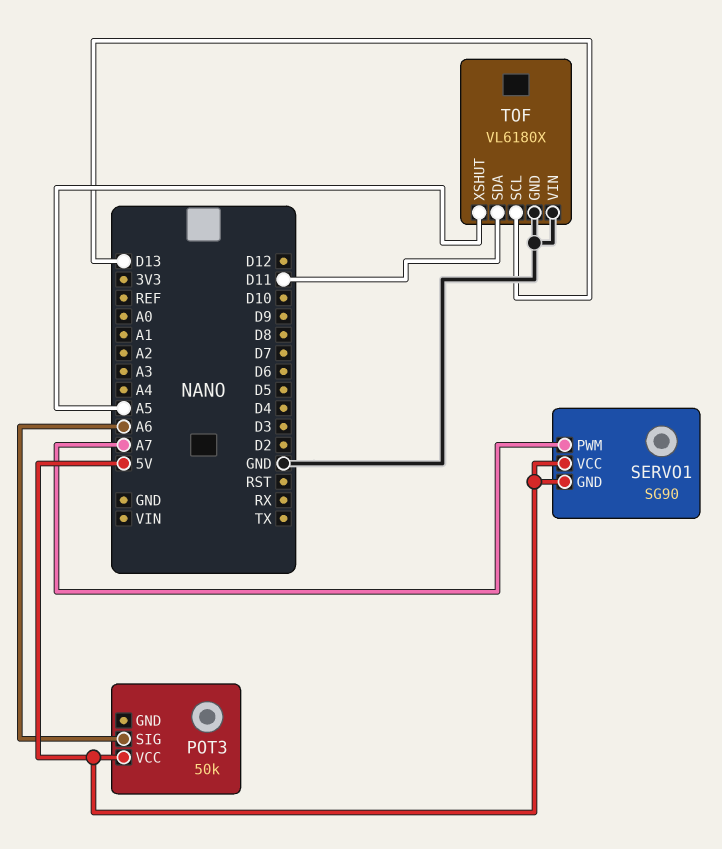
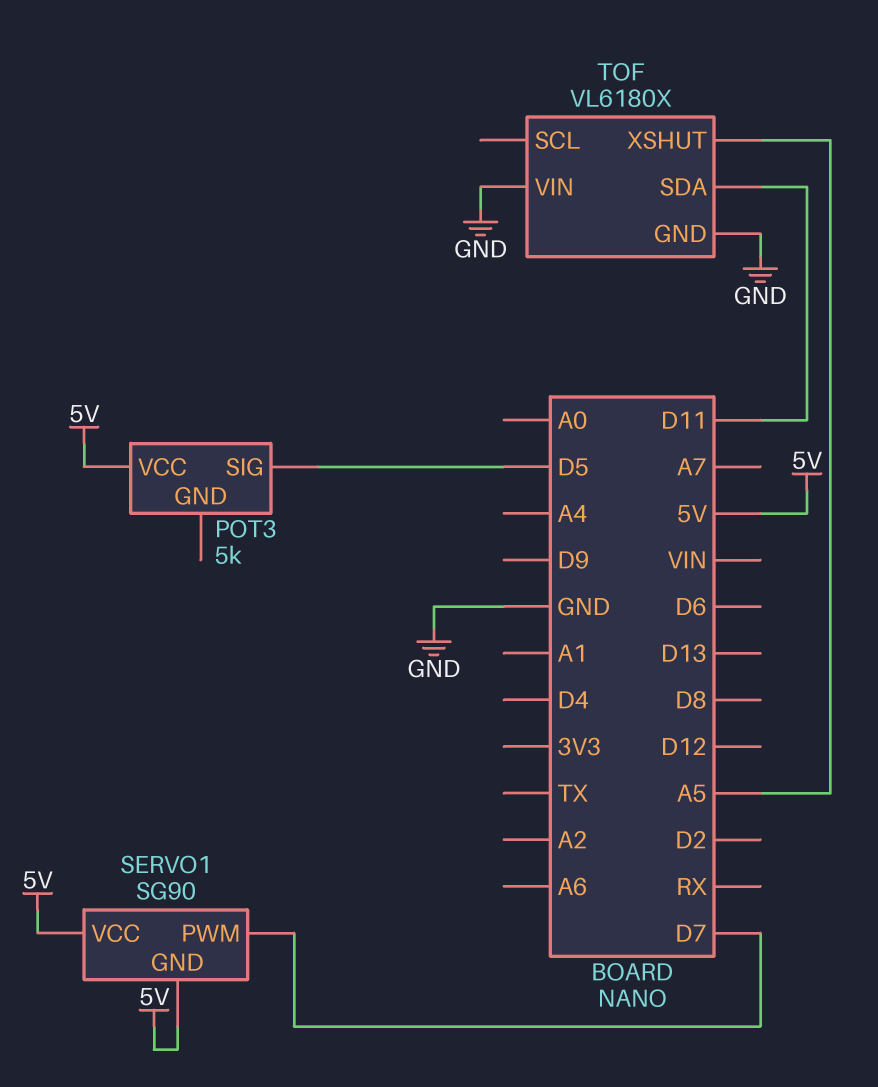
POT3: 50k -> 5k
POT3 pin SIG: A6 -> D5
SERVO1 pin PWM: A7 -> D7
TOF pin SCL: D13 -> none

